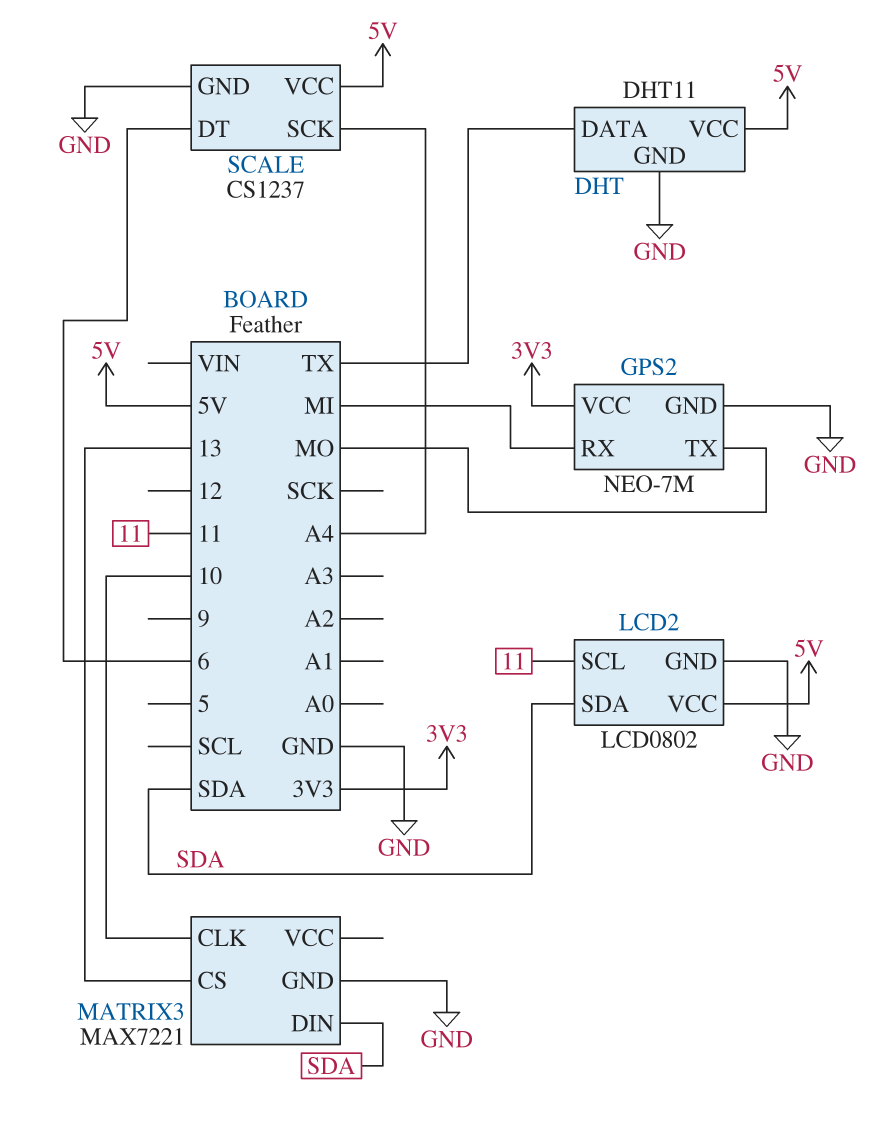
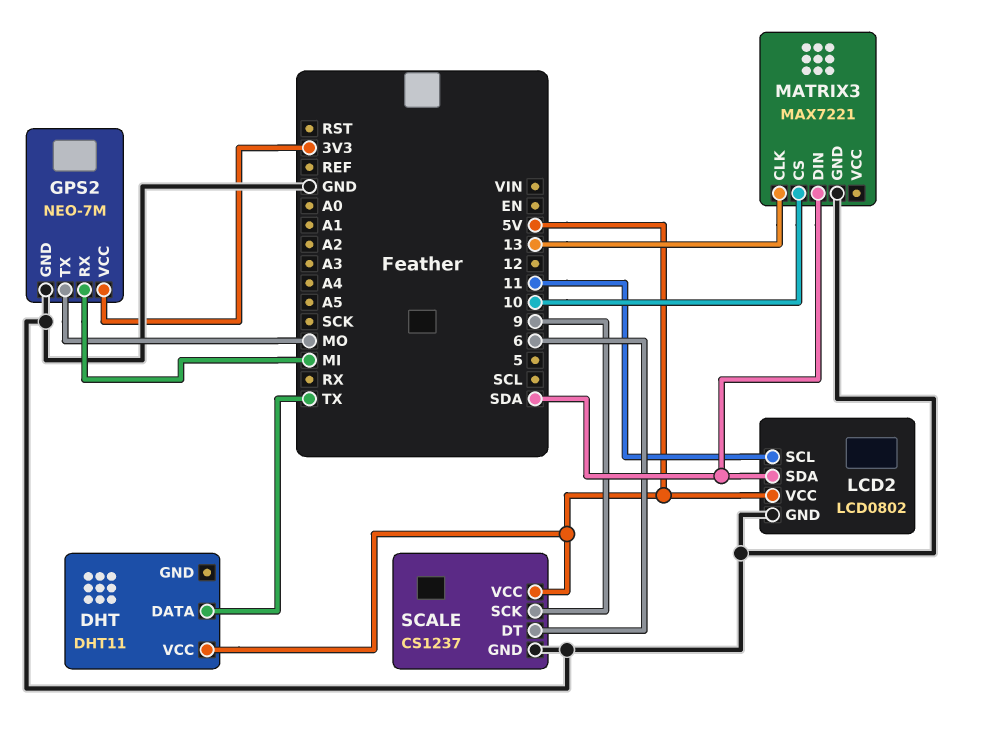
DHT pin GND: GND -> none
MATRIX3 pin CLK: 10 -> 13
MATRIX3 pin CS: 13 -> 10
SCALE pin SCK: A4 -> 9

